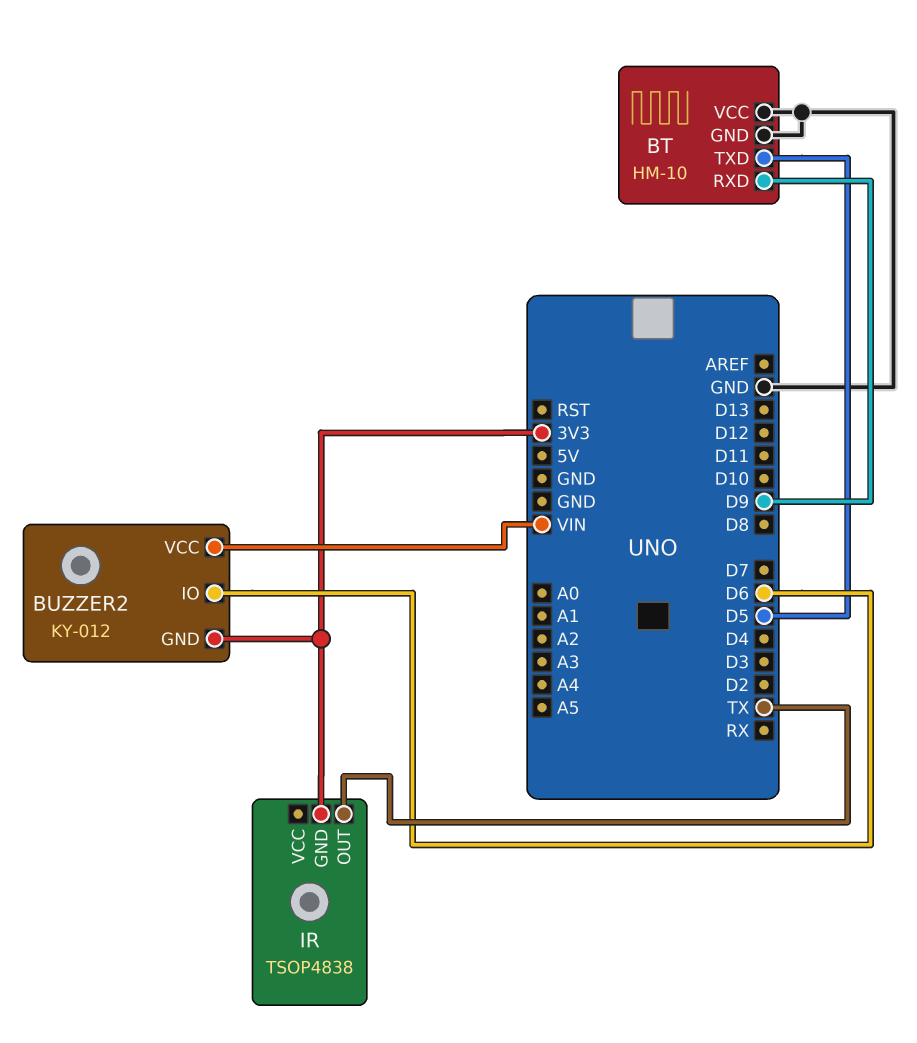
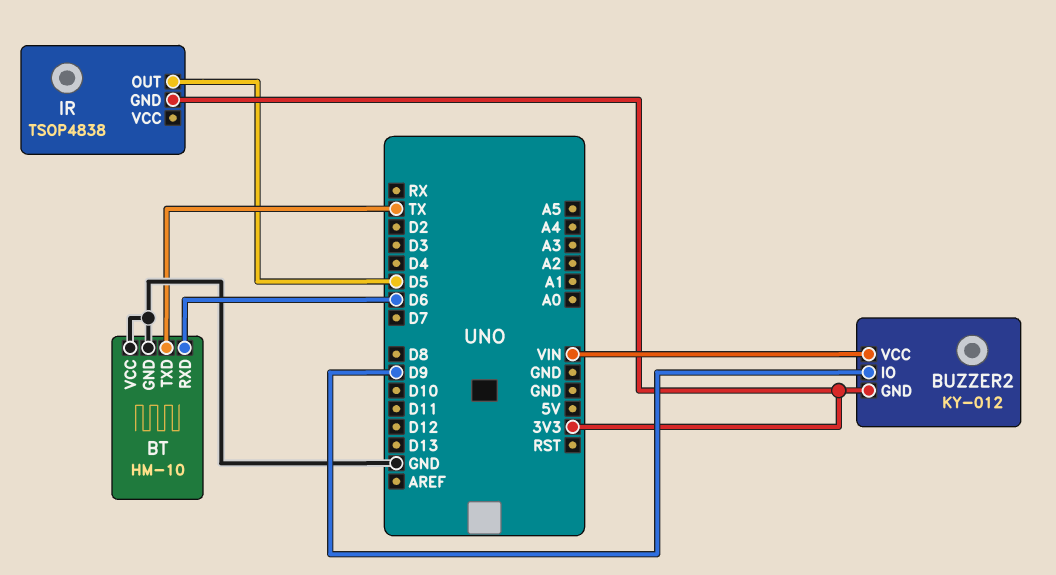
BT pin RXD: D9 -> D6
BT pin TXD: D5 -> TX
BUZZER2 pin IO: D6 -> D9
IR pin OUT: TX -> D5

